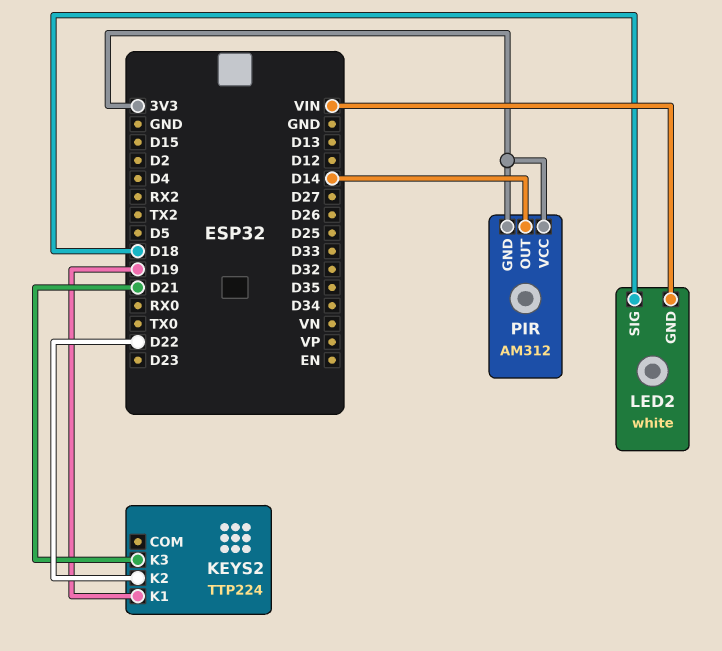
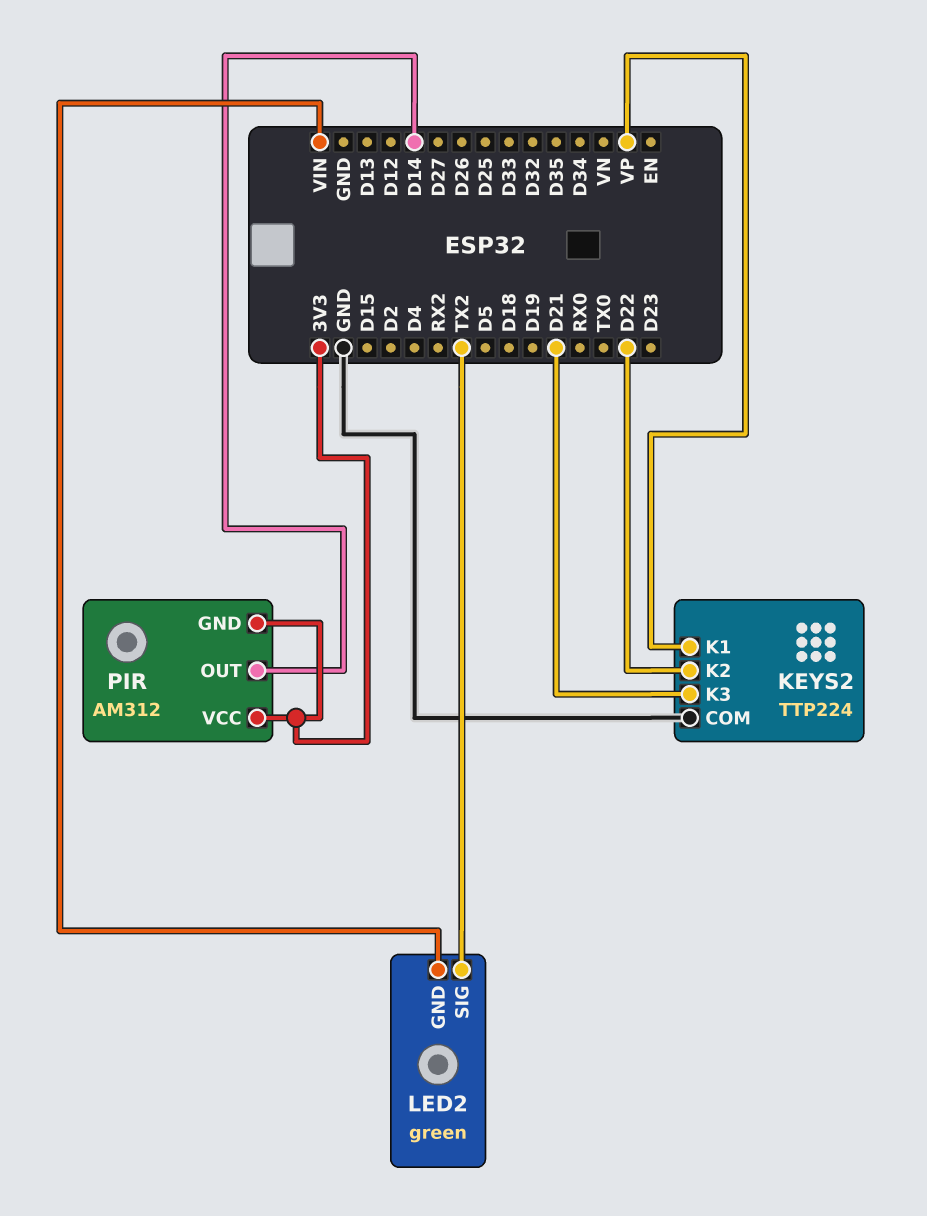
KEYS2 pin COM: none -> GND
KEYS2 pin K1: D19 -> VP
LED2: white -> green
LED2 pin SIG: D18 -> TX2

